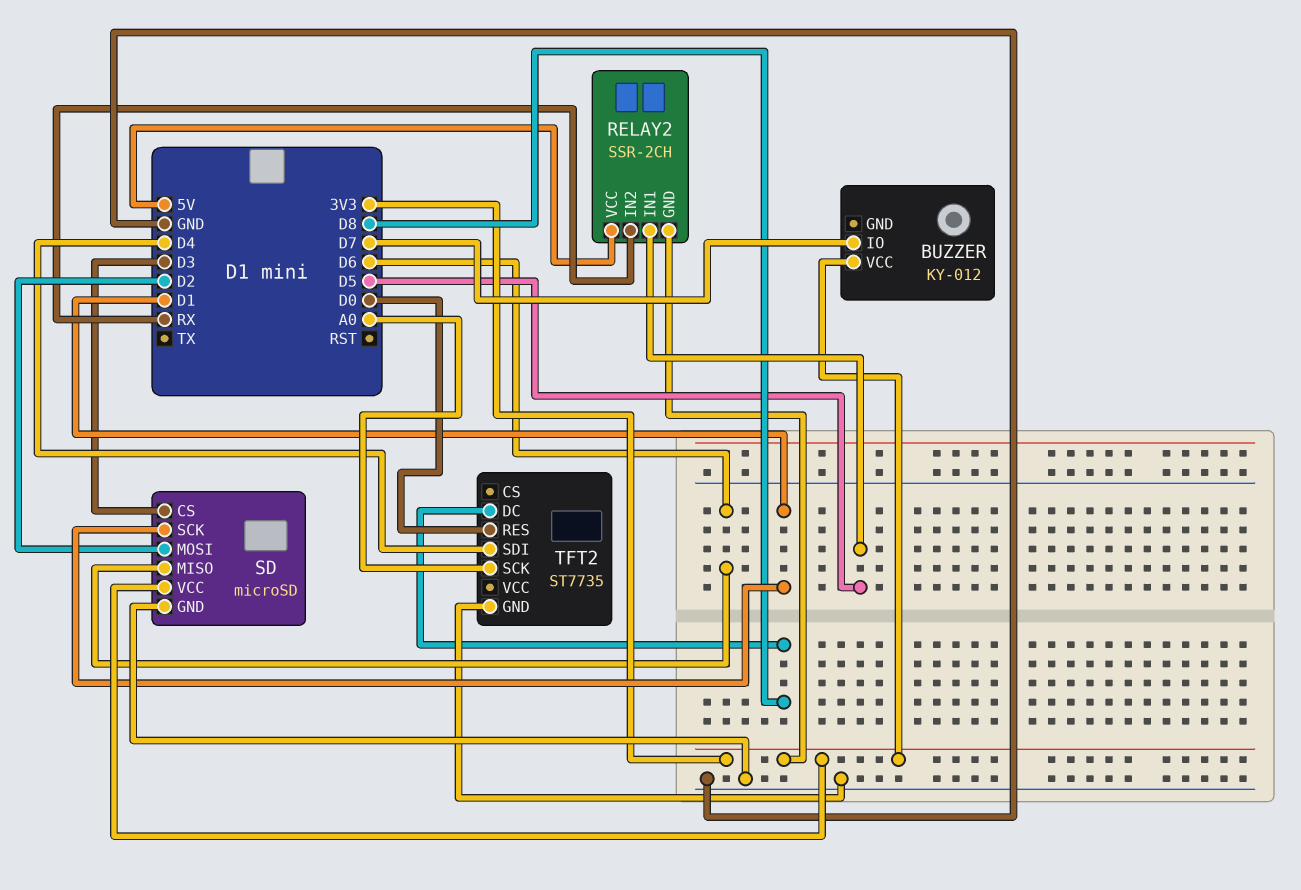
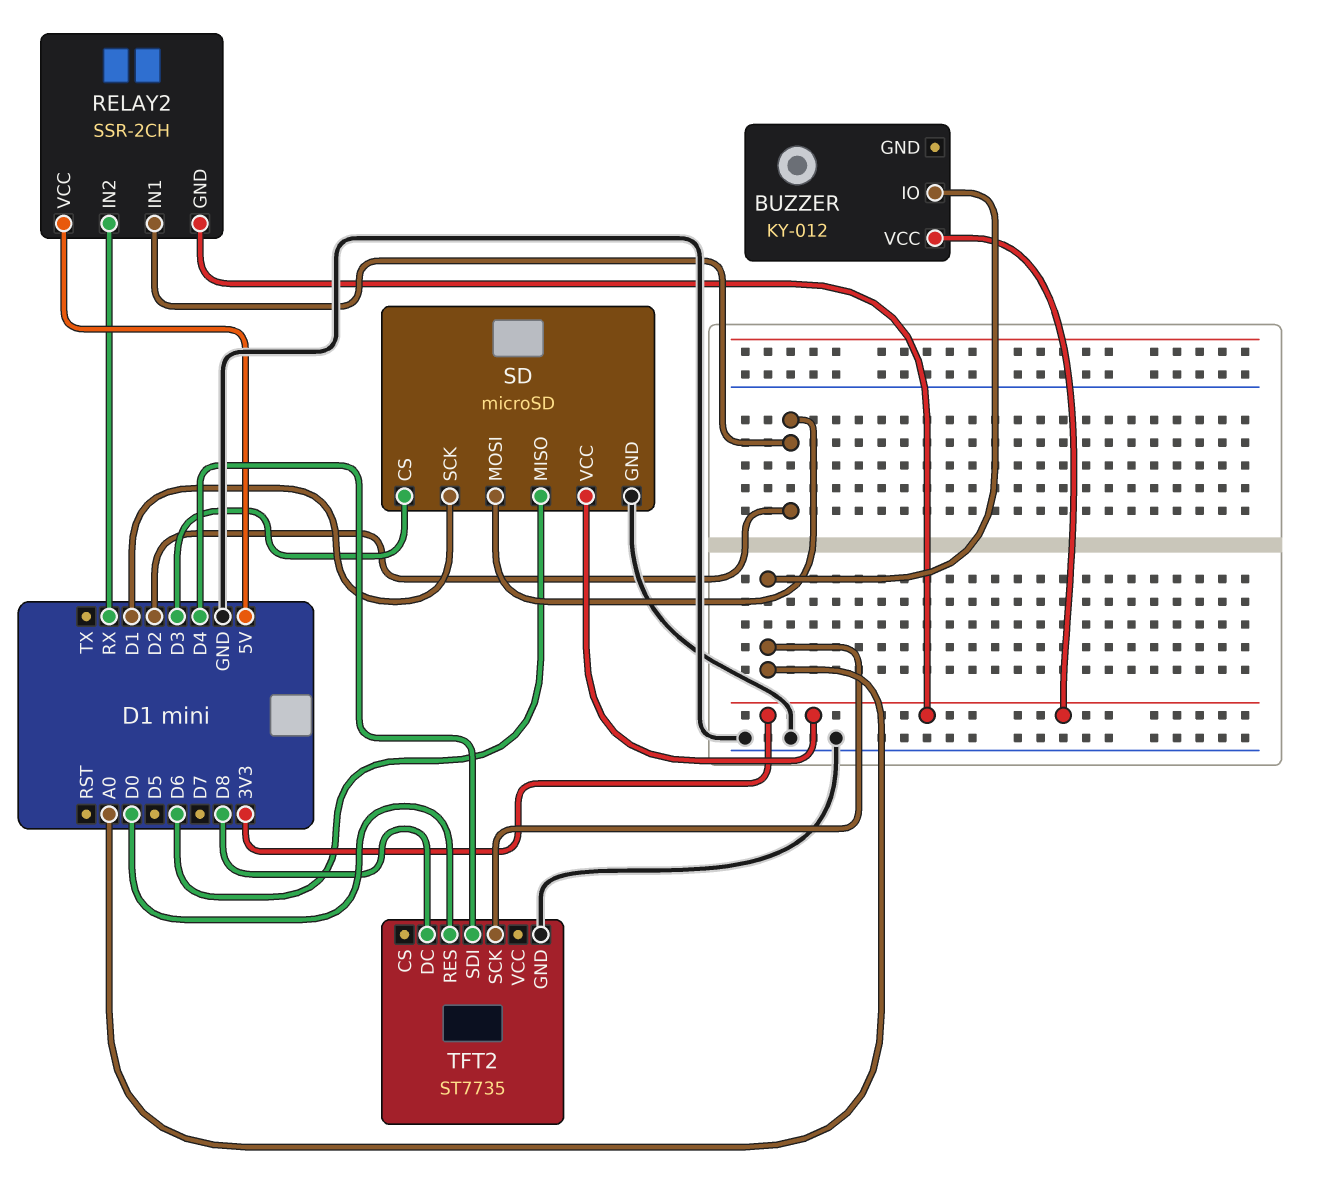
BUZZER pin IO: D7 -> A0
RELAY2 pin IN1: D5 -> D2

